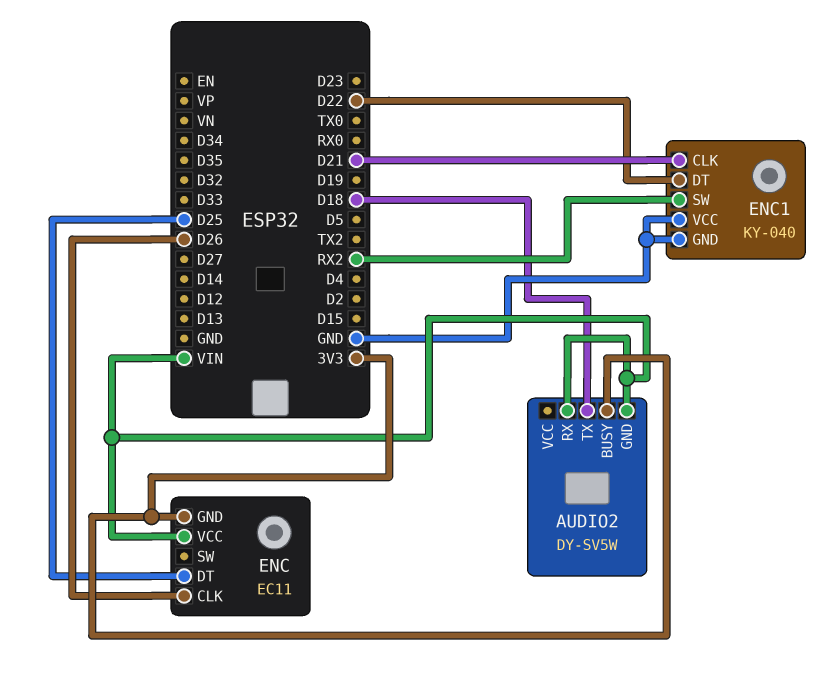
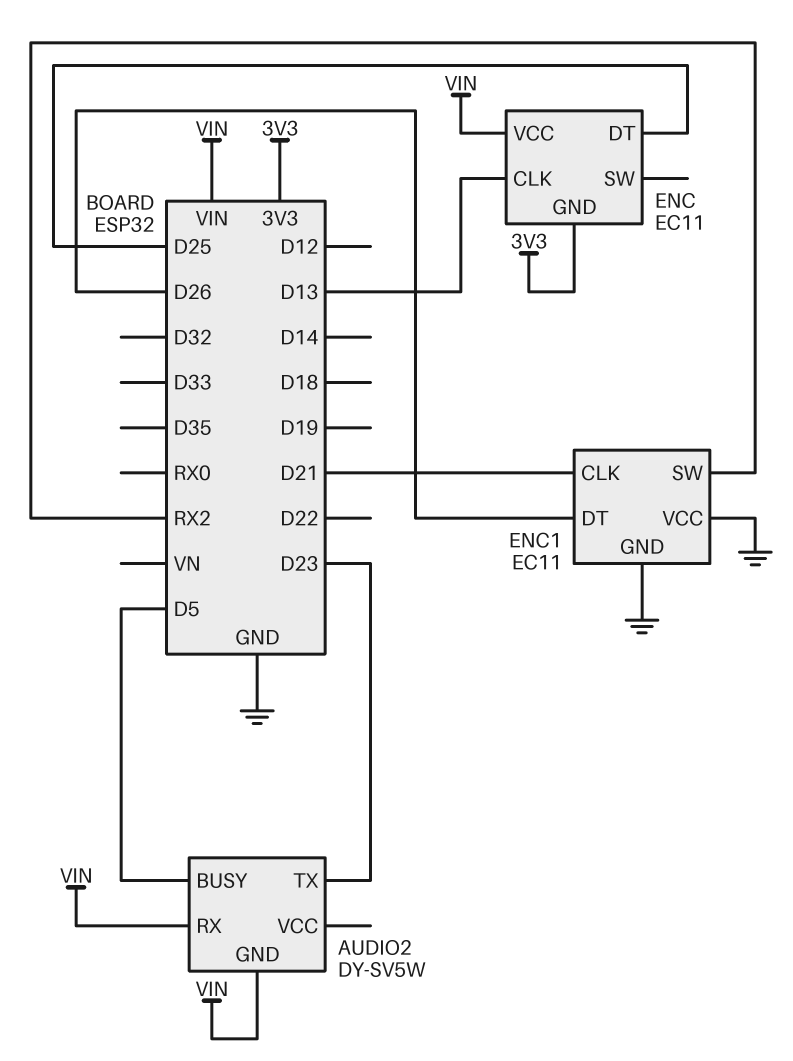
AUDIO2 pin BUSY: 3V3 -> D5
AUDIO2 pin TX: D18 -> D23
ENC pin CLK: D26 -> D13
ENC1: KY-040 -> EC11
ENC1 pin DT: D22 -> D26

